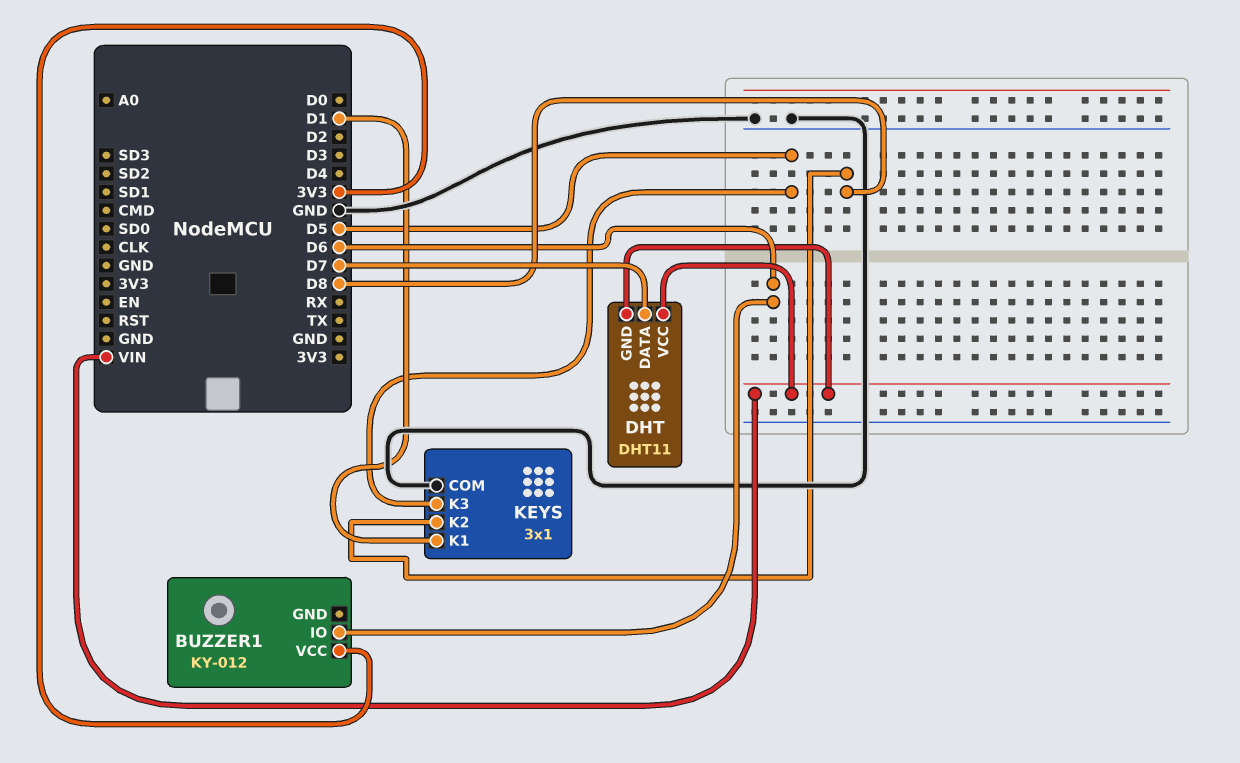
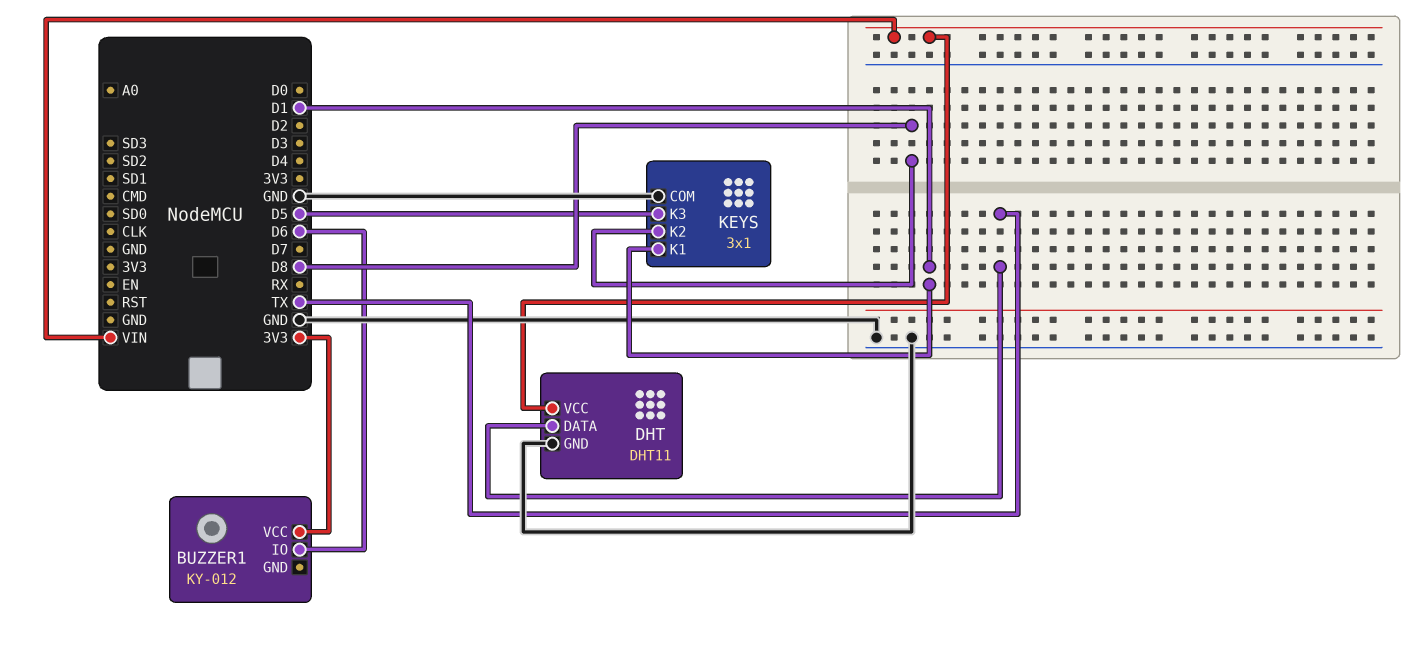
DHT pin DATA: D7 -> TX
DHT pin GND: VIN -> GND

